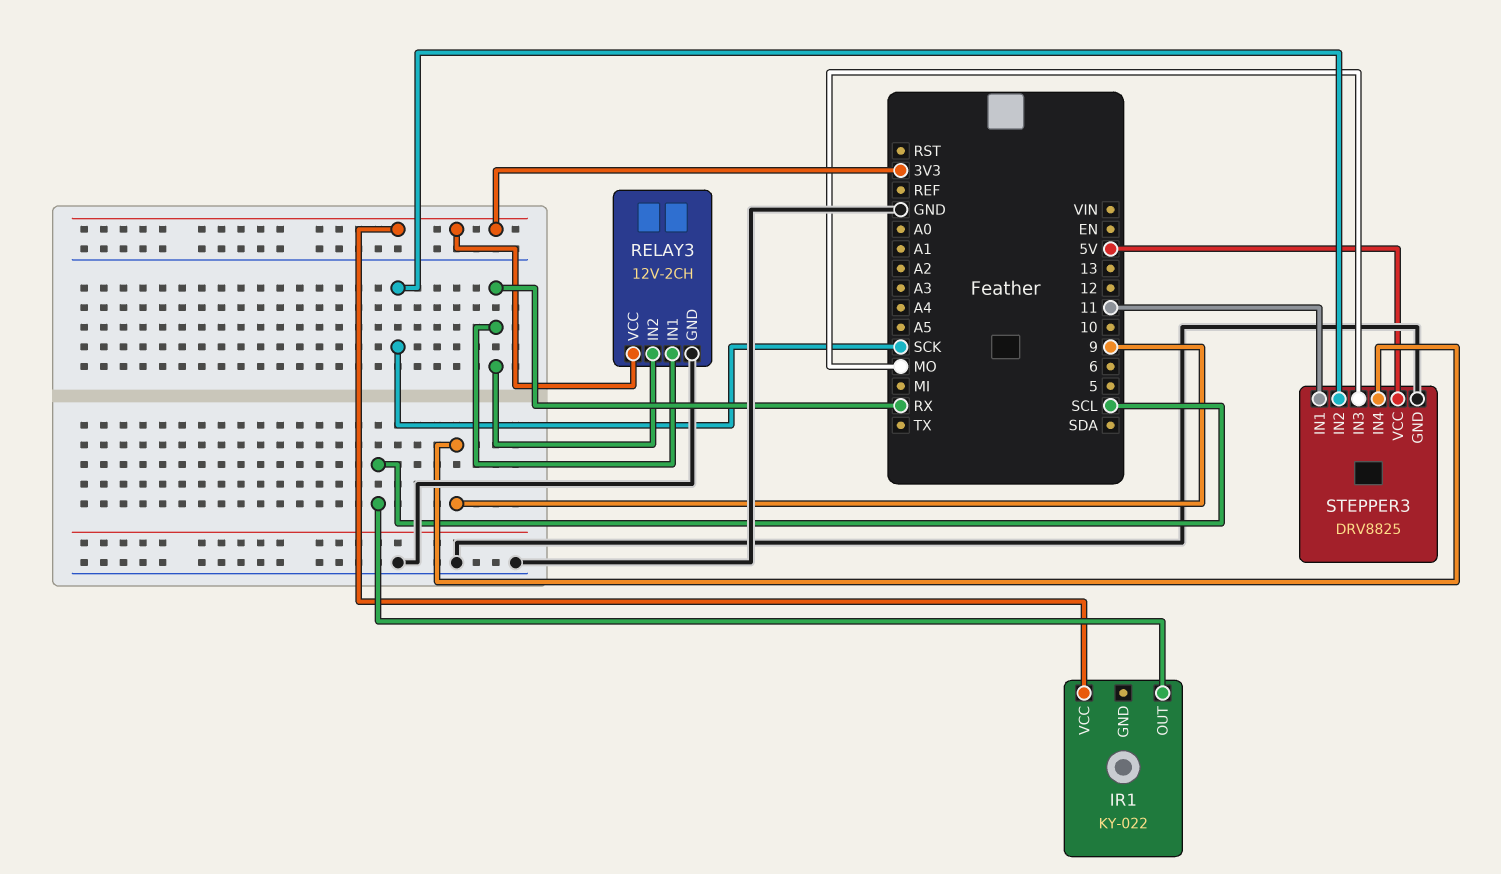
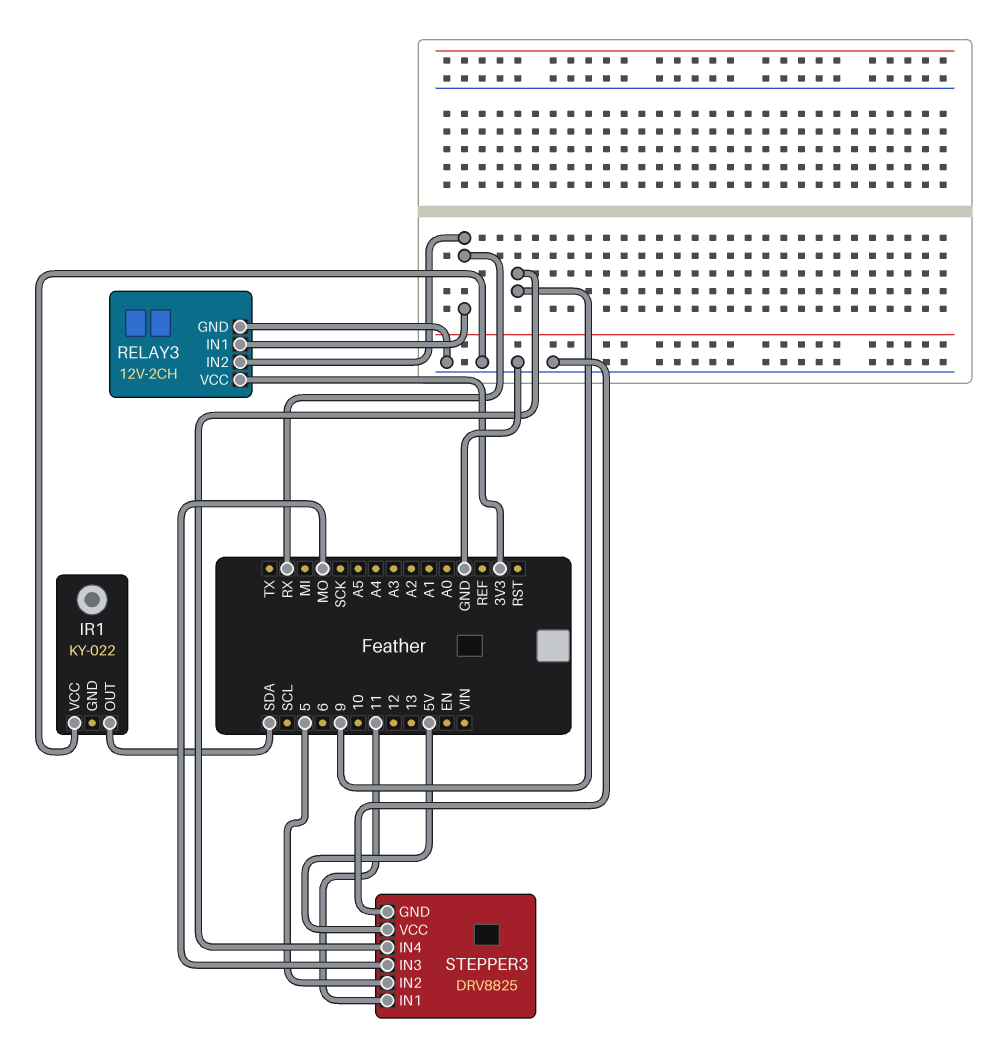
IR1 pin OUT: SCL -> SDA
IR1 pin VCC: 3V3 -> GND
STEPPER3 pin IN2: SCK -> 5

